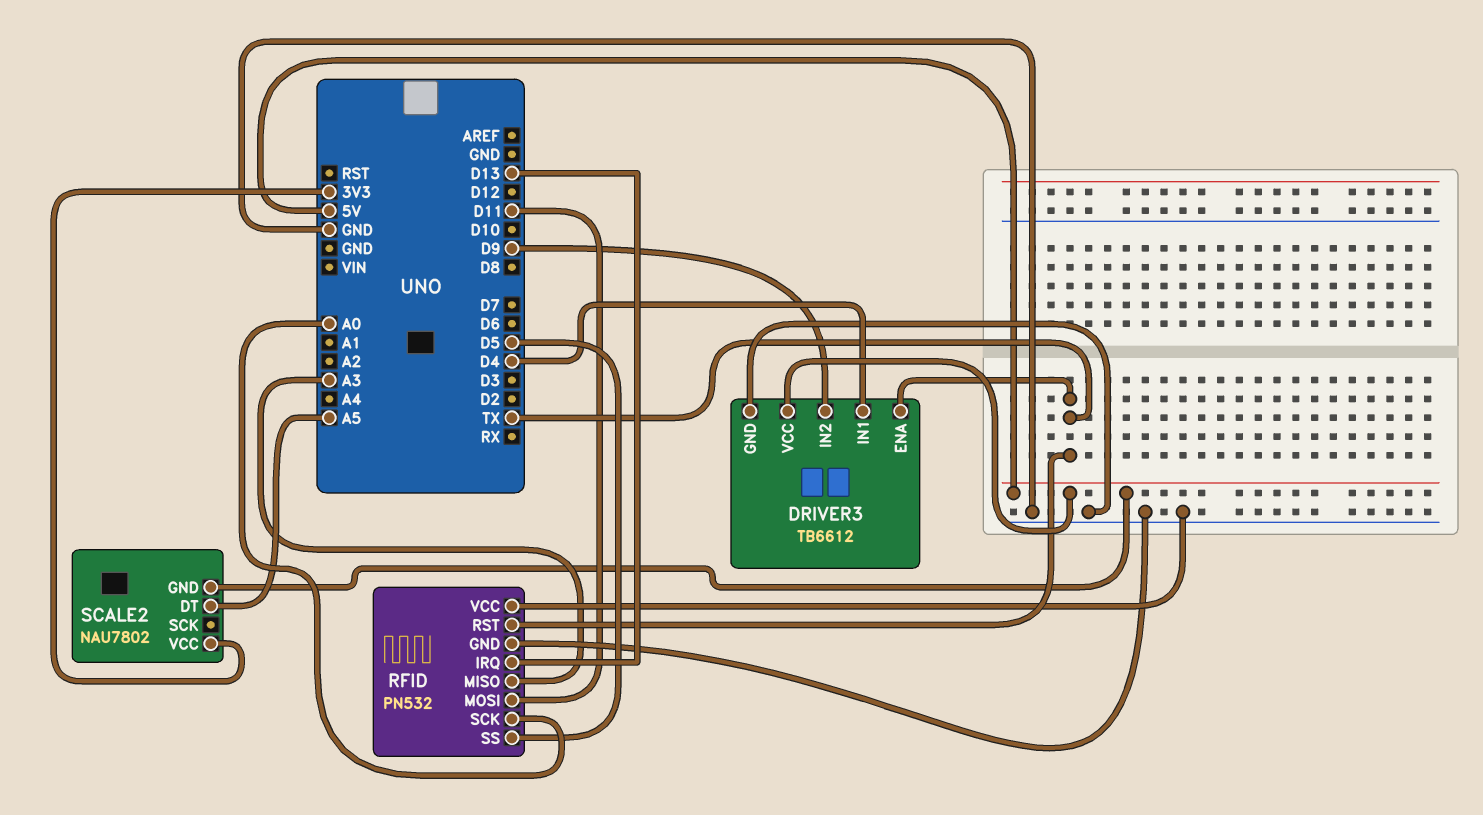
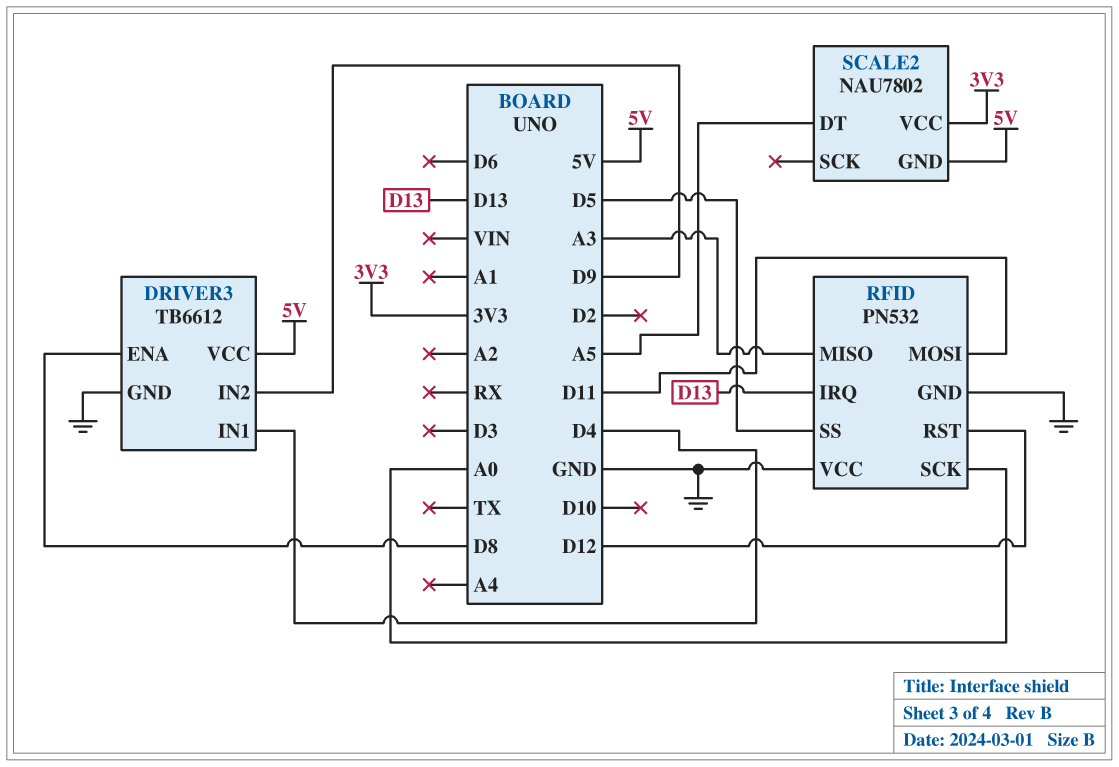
DRIVER3 pin ENA: TX -> D8
RFID pin RST: TX -> D12

